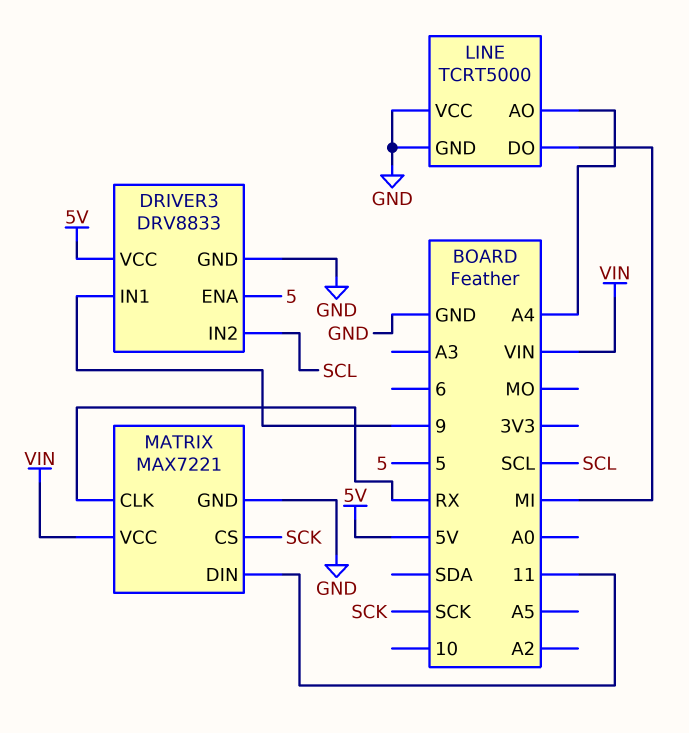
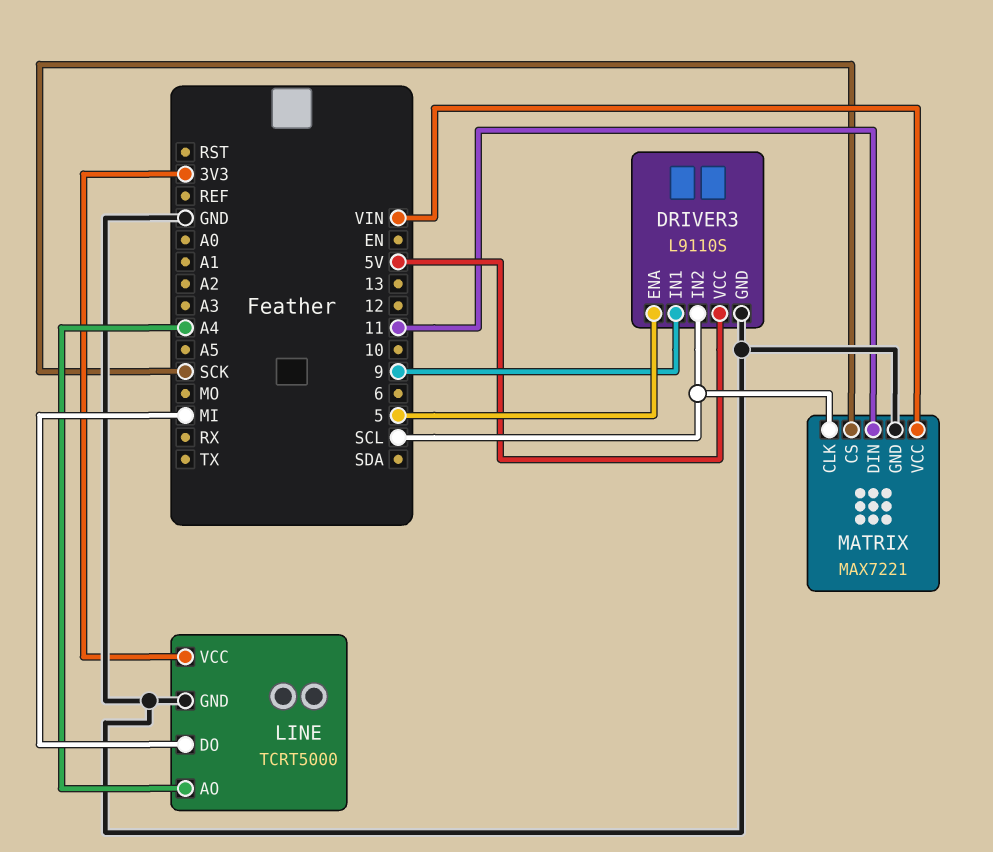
DRIVER3: DRV8833 -> L9110S
LINE pin VCC: GND -> 3V3
MATRIX pin CLK: RX -> SCL

